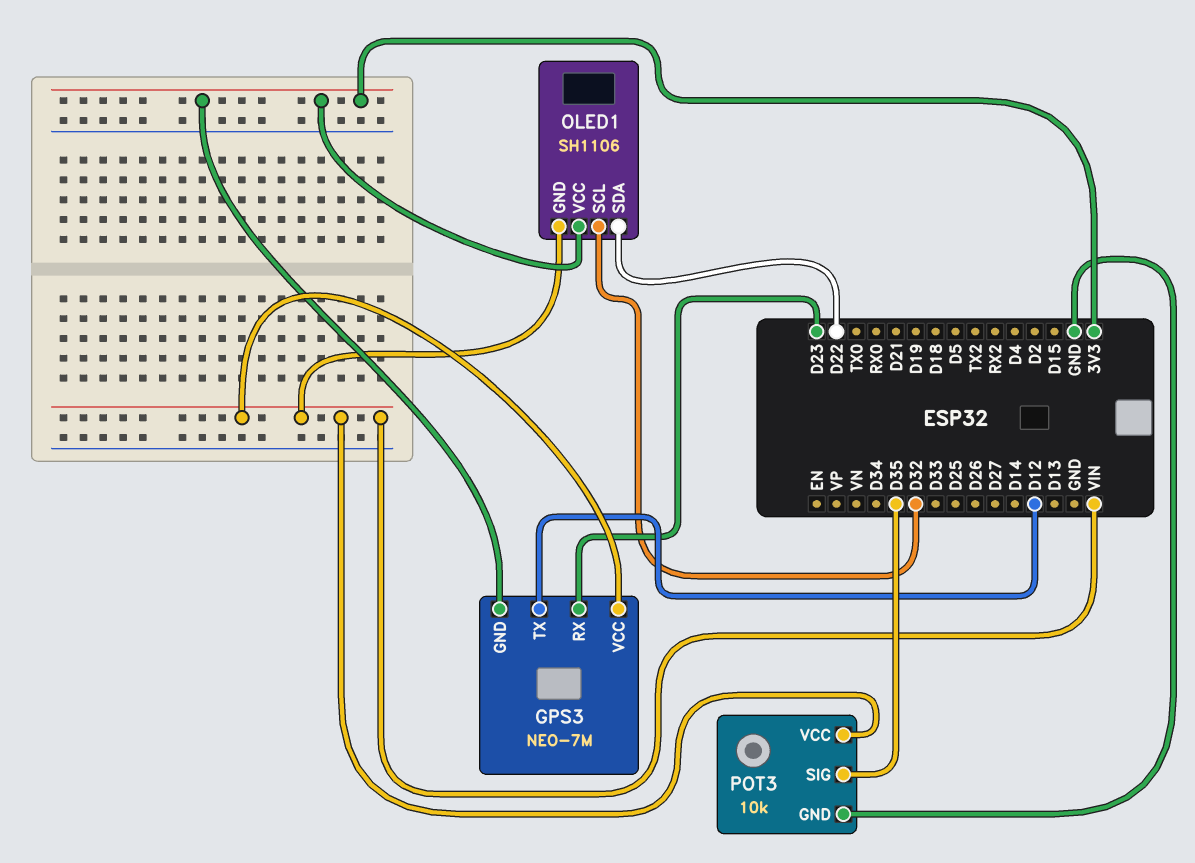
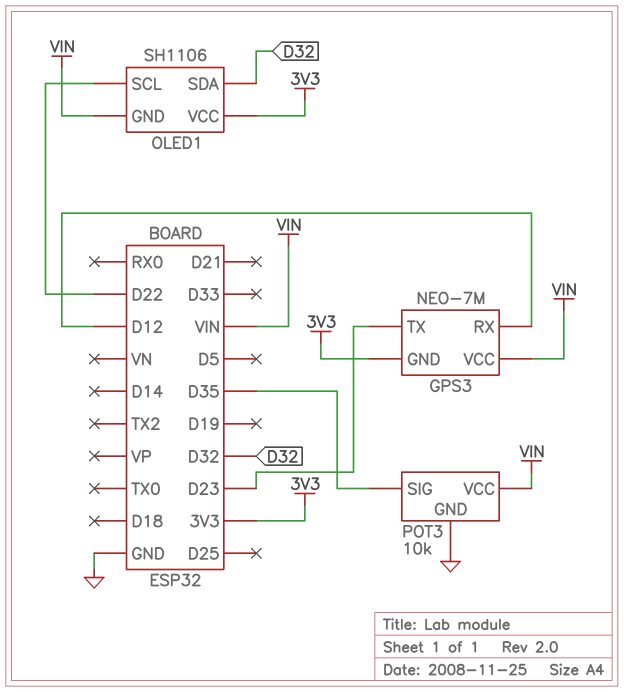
GPS3 pin RX: D23 -> D12
GPS3 pin TX: D12 -> D23
OLED1 pin SCL: D32 -> D22
OLED1 pin SDA: D22 -> D32

